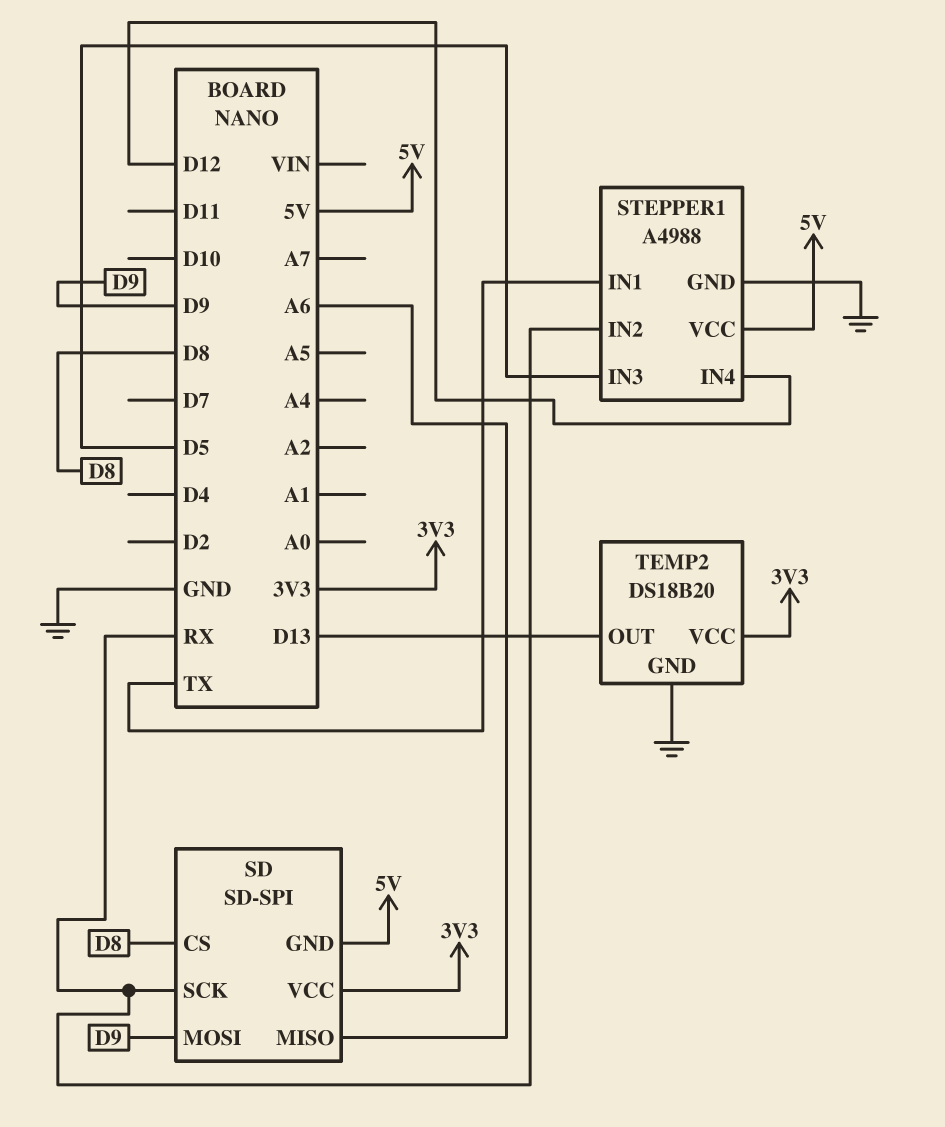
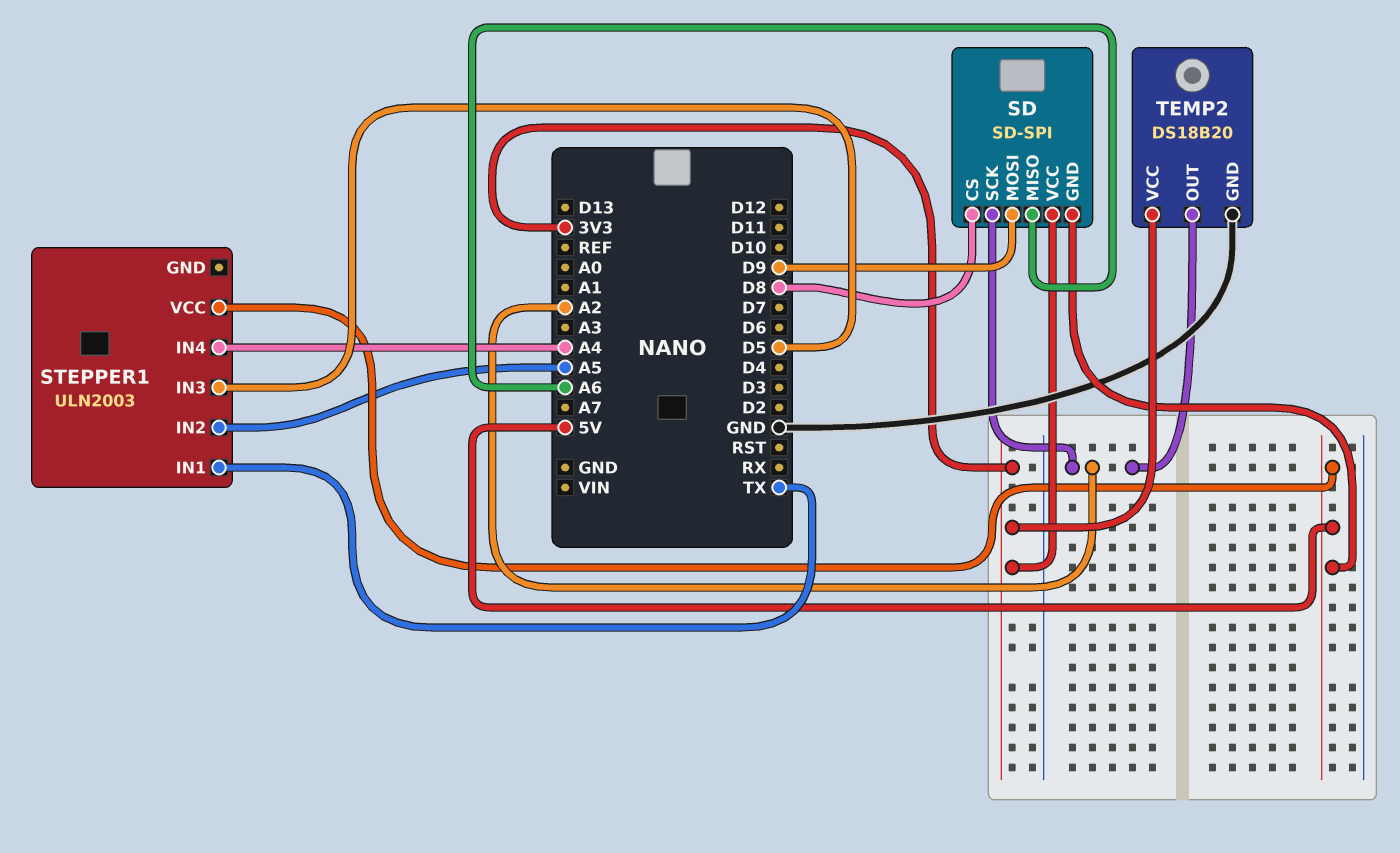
SD pin SCK: RX -> A2
STEPPER1: A4988 -> ULN2003
STEPPER1 pin GND: GND -> none
STEPPER1 pin IN2: RX -> A5
STEPPER1 pin IN4: D12 -> A4
TEMP2 pin OUT: D13 -> A2

